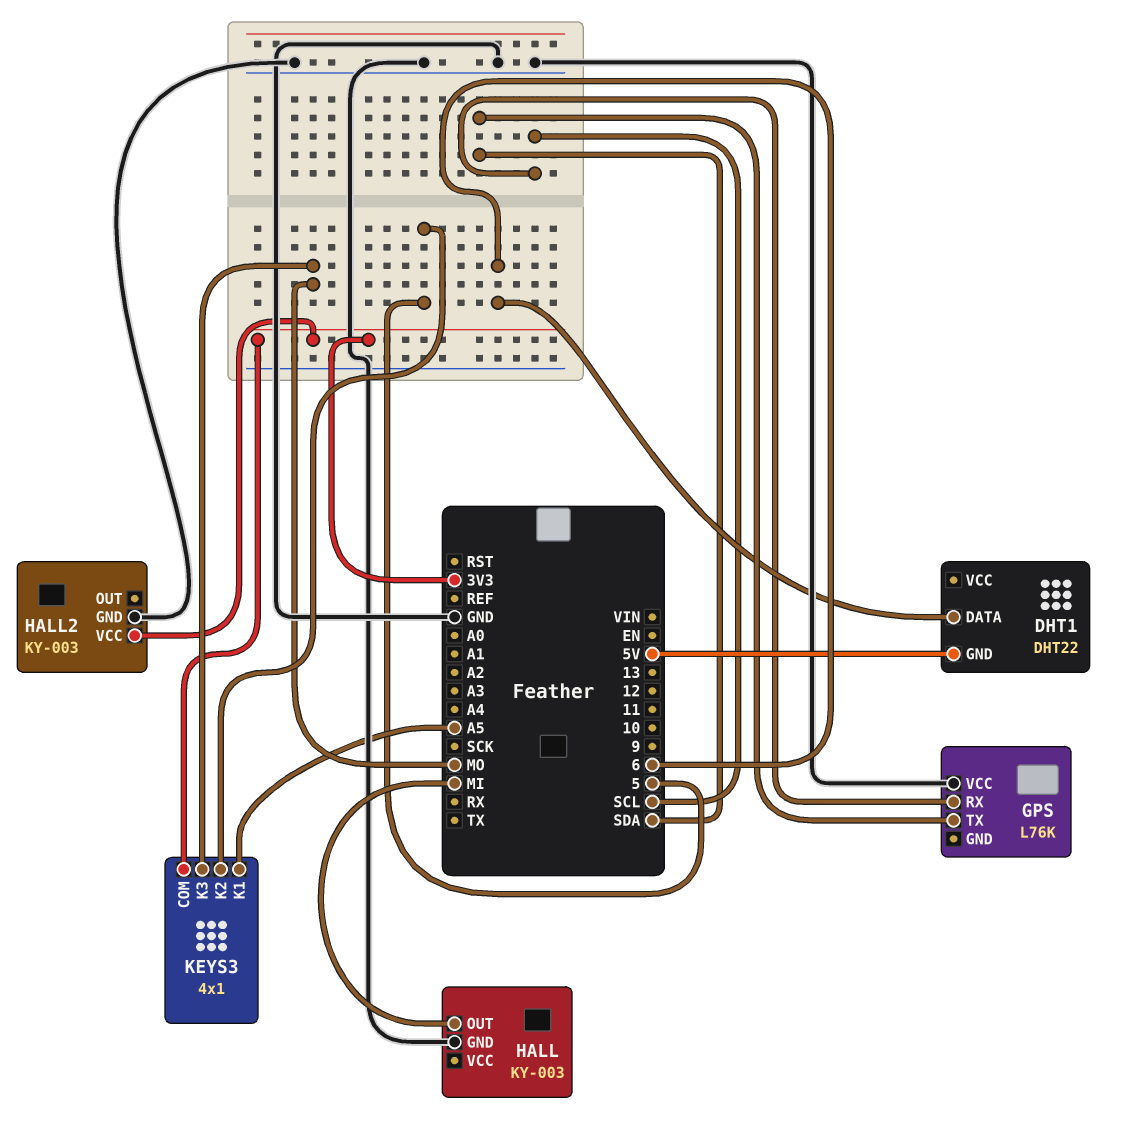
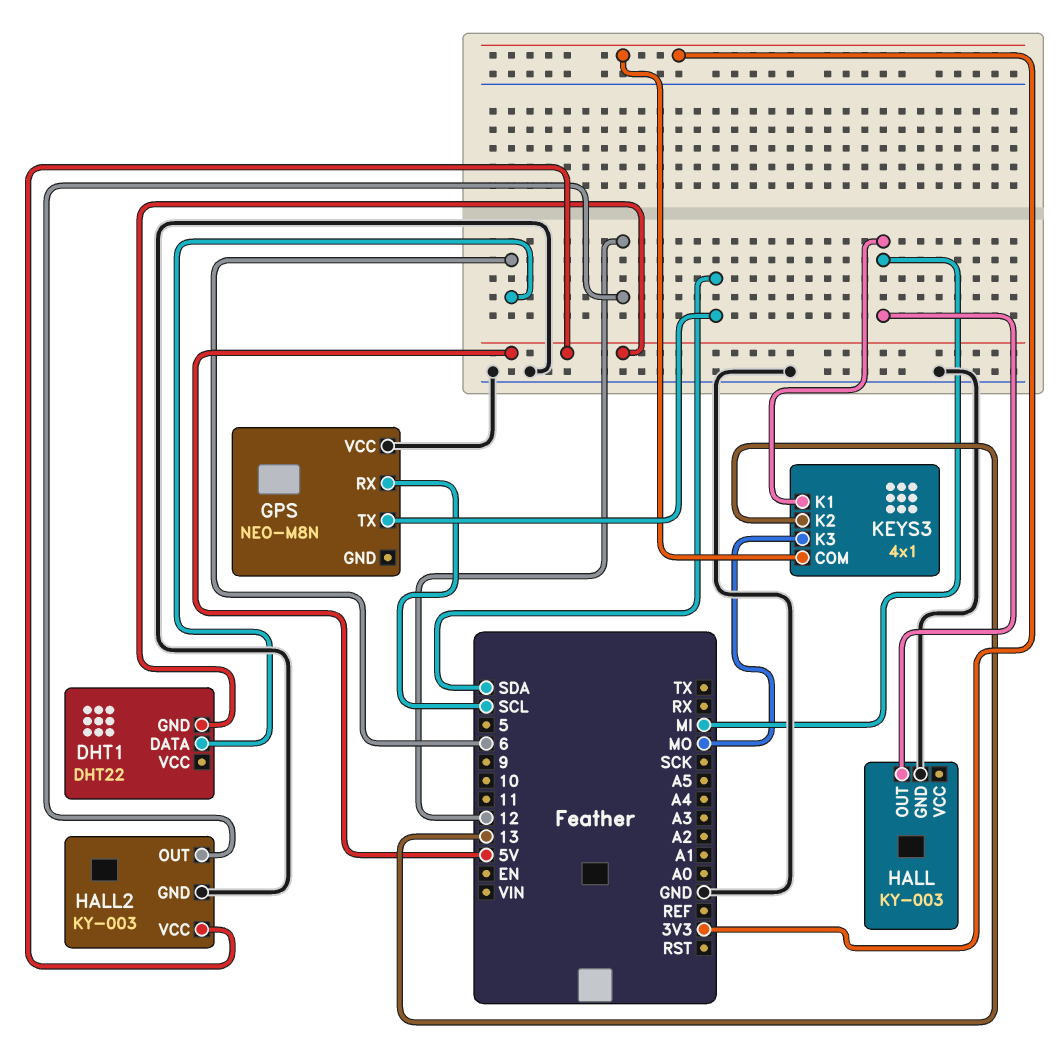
GPS: L76K -> NEO-M8N
HALL2 pin OUT: none -> 12
HALL2 pin VCC: 3V3 -> 5V
KEYS3 pin K1: A5 -> MI
KEYS3 pin K2: 5 -> 13

